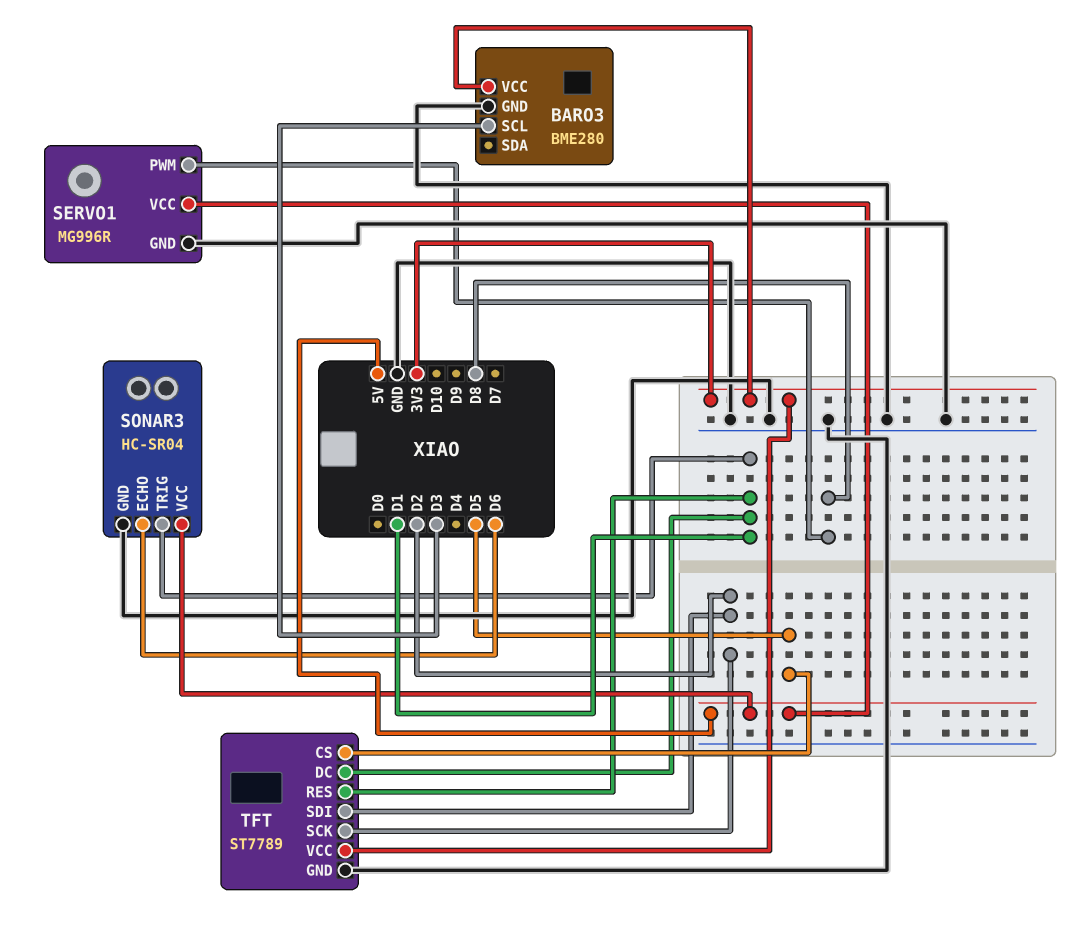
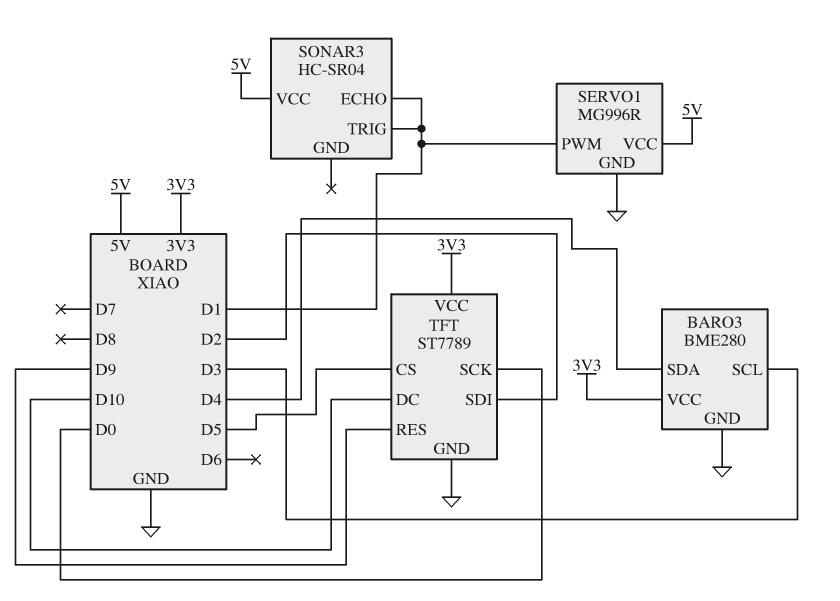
BARO3 pin SDA: none -> D4
SERVO1 pin PWM: D8 -> D1
SONAR3 pin ECHO: D6 -> D1
SONAR3 pin GND: GND -> none
TFT pin DC: D1 -> D10
TFT pin RES: D1 -> D9
TFT pin SCK: D2 -> D0

